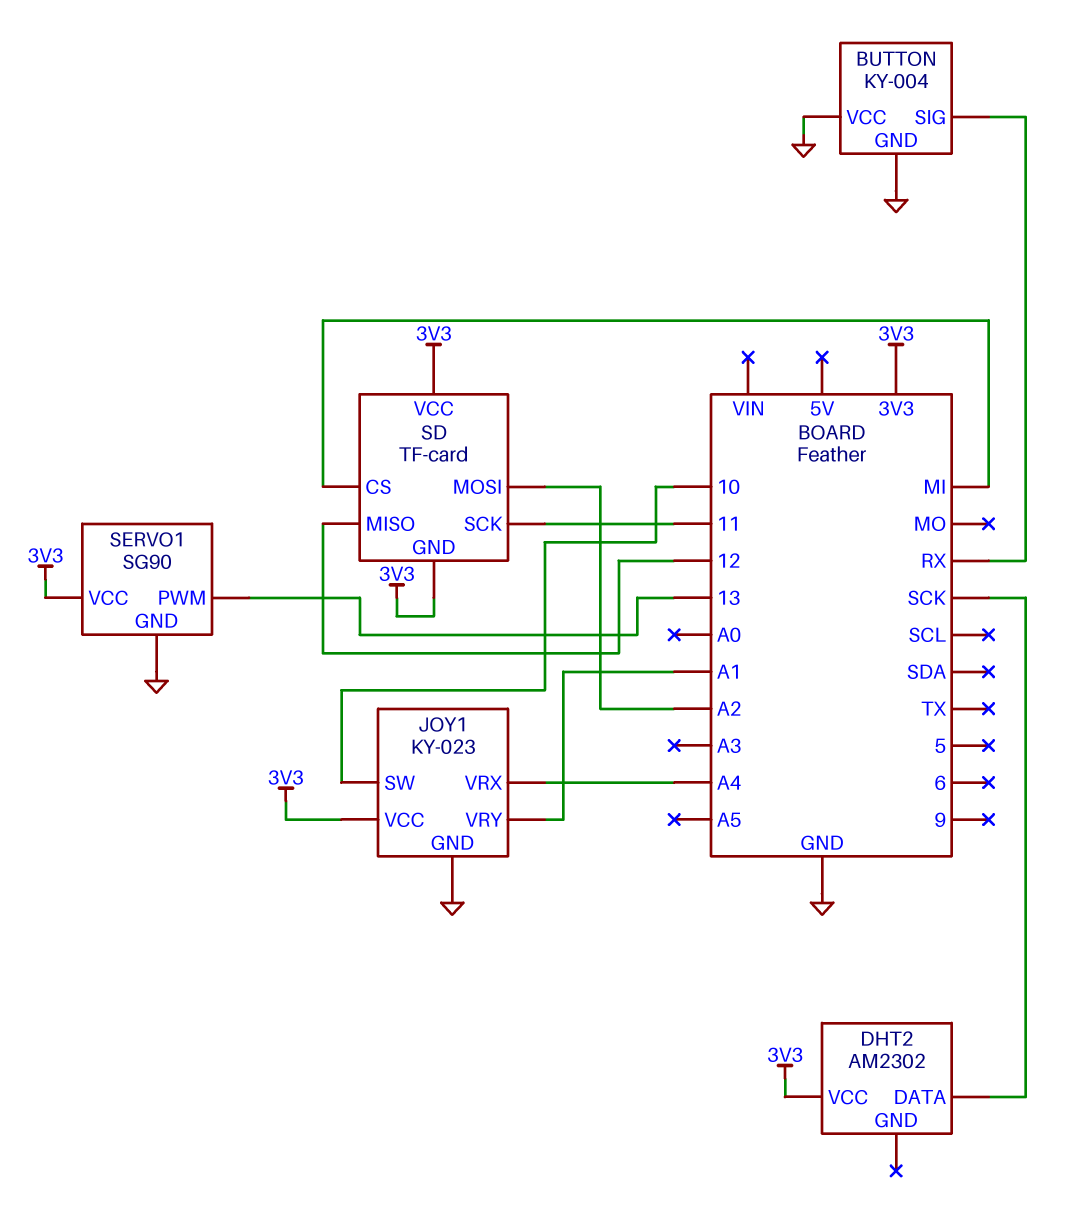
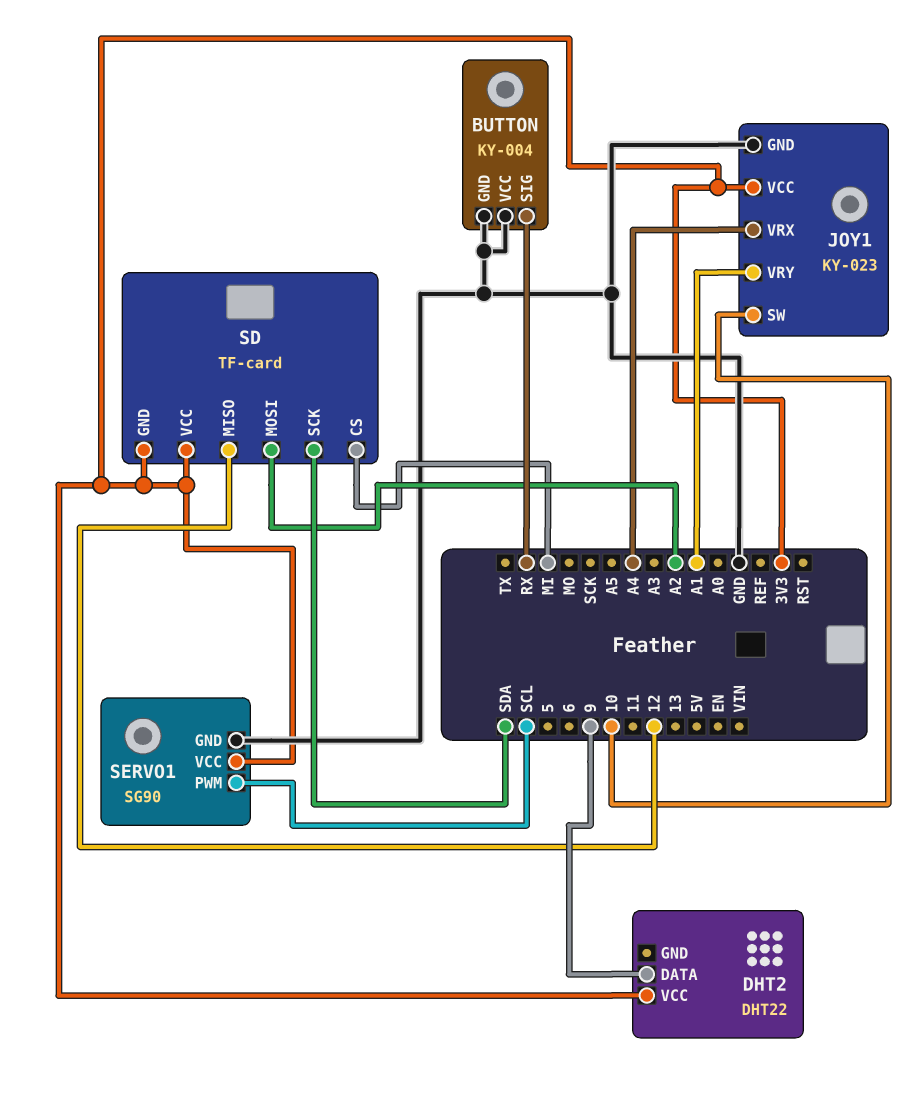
DHT2: AM2302 -> DHT22
DHT2 pin DATA: SCK -> 9
SD pin SCK: 11 -> SDA
SERVO1 pin PWM: 13 -> SCL

